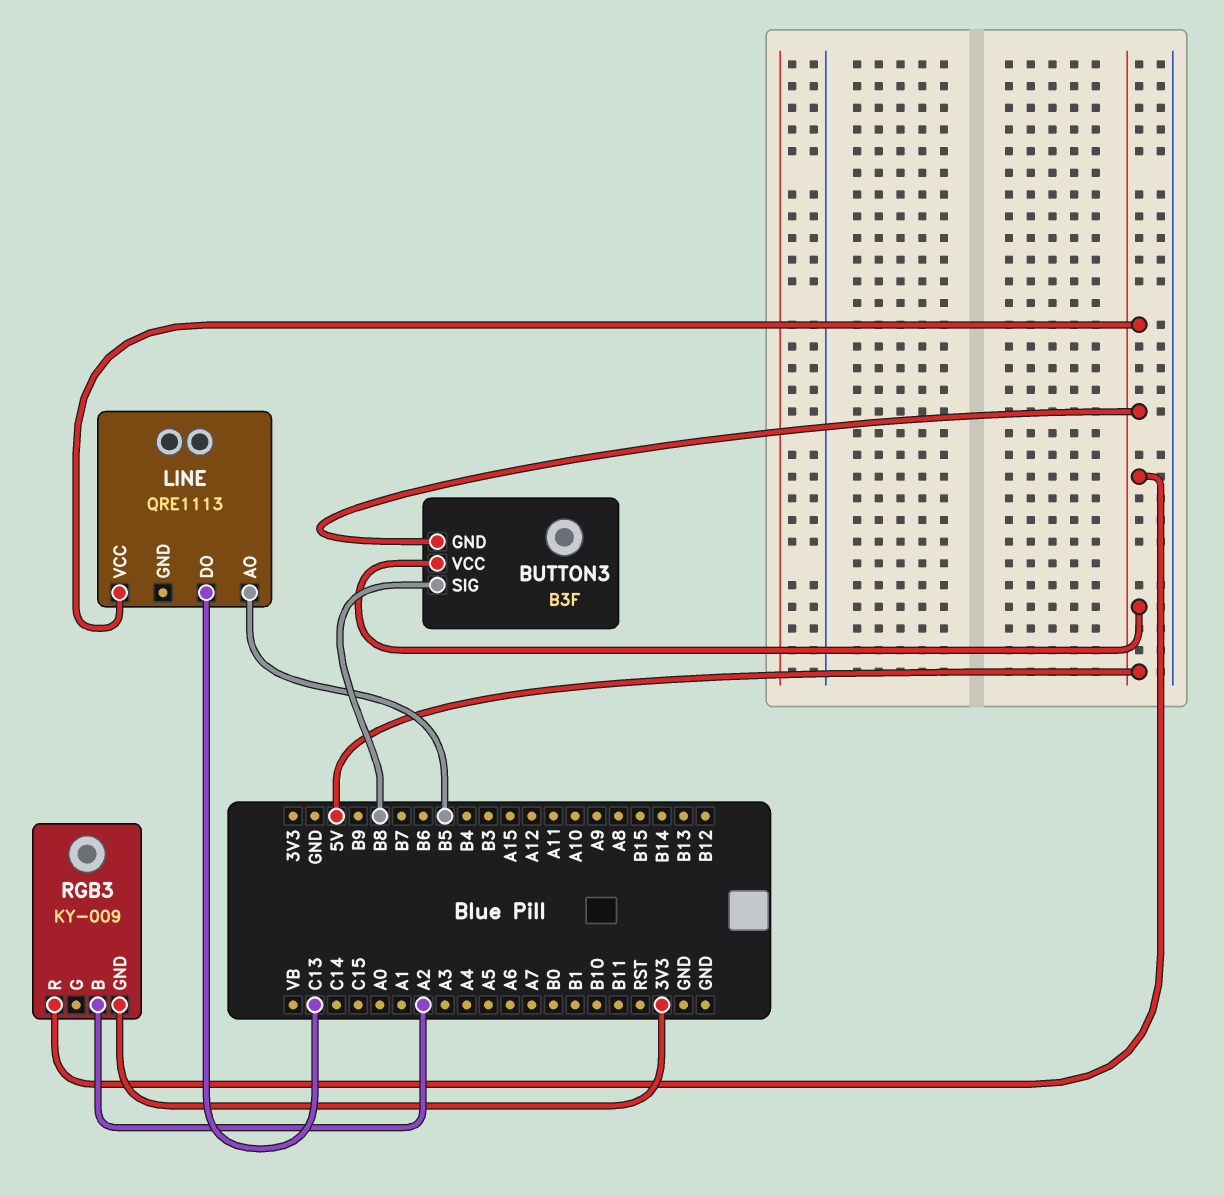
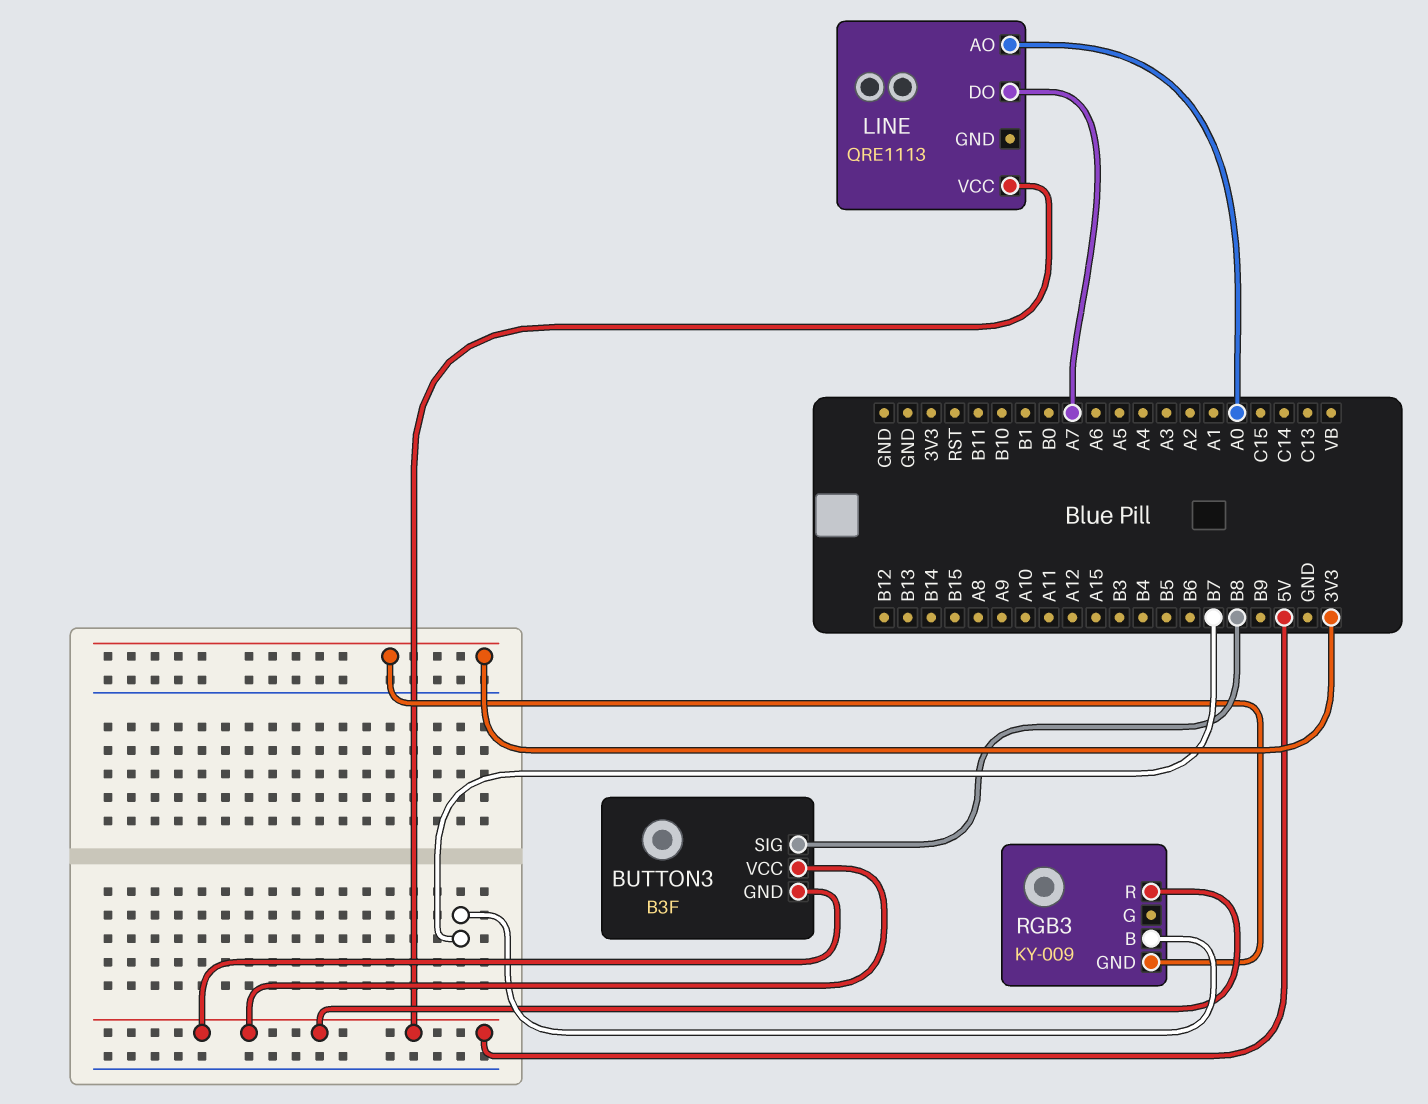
LINE pin AO: B5 -> A0
LINE pin DO: C13 -> A7
RGB3 pin B: A2 -> B7

